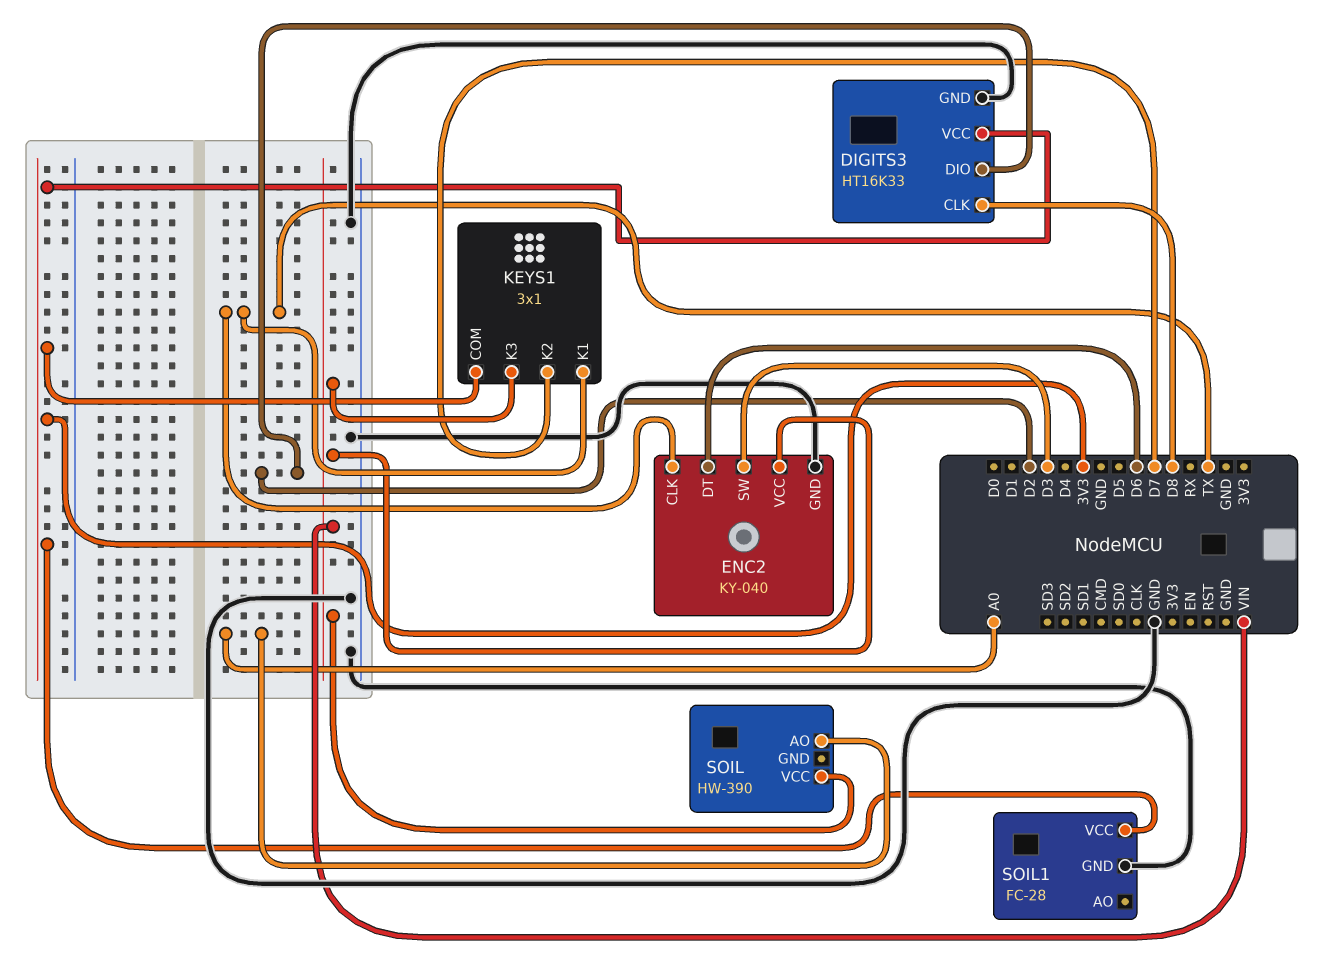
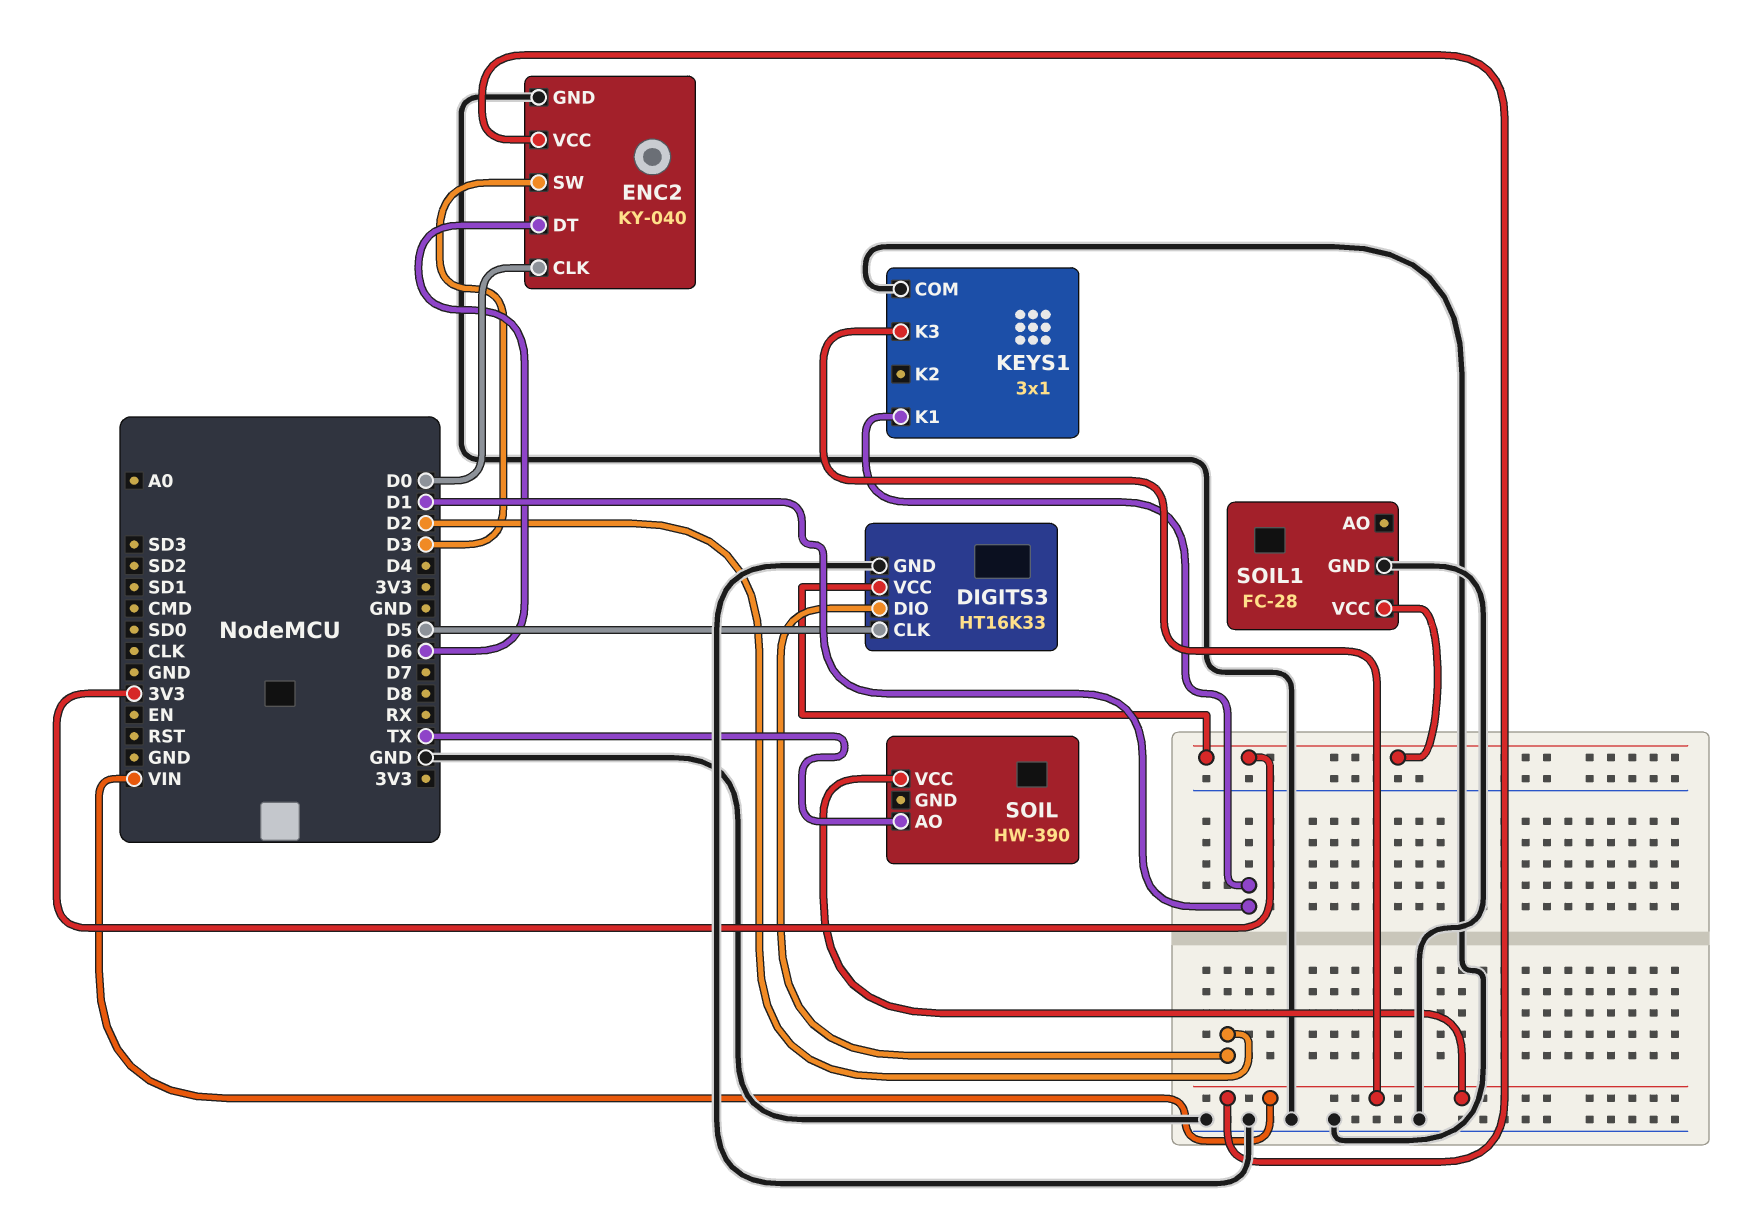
DIGITS3 pin CLK: D8 -> D5
ENC2 pin CLK: TX -> D0
KEYS1 pin COM: 3V3 -> GND
KEYS1 pin K1: TX -> D1
KEYS1 pin K2: D7 -> none
SOIL pin AO: A0 -> TX

